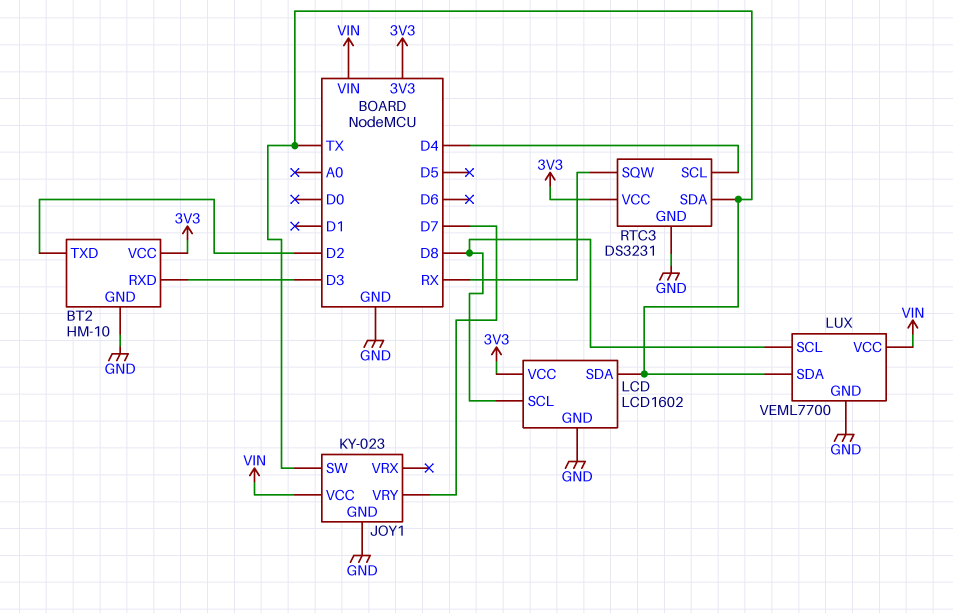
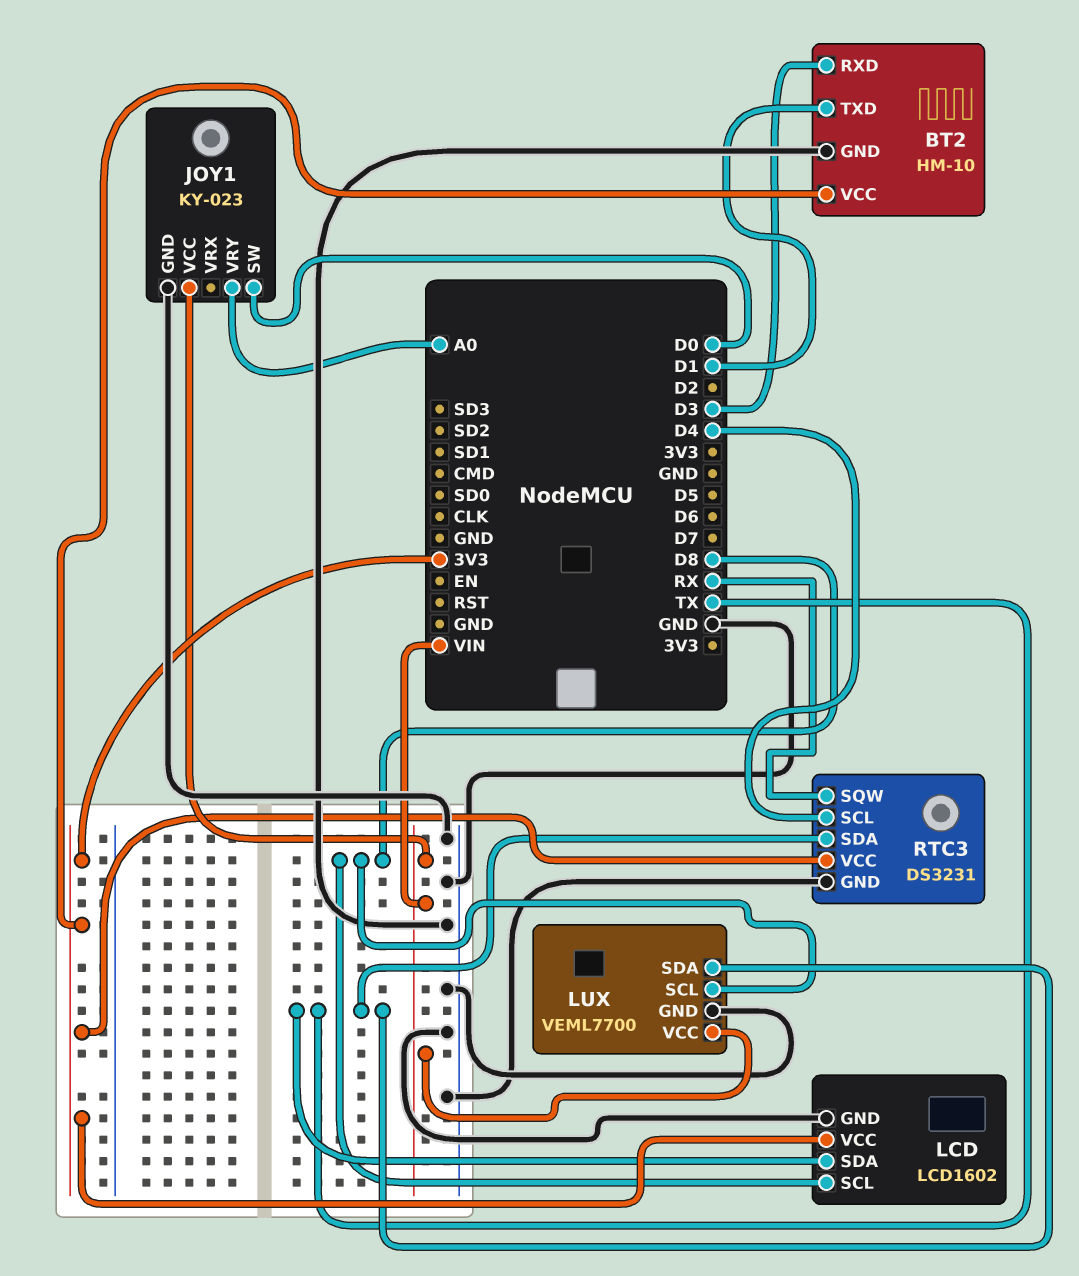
BT2 pin TXD: D2 -> D1
JOY1 pin SW: TX -> D0
JOY1 pin VRY: D7 -> A0

